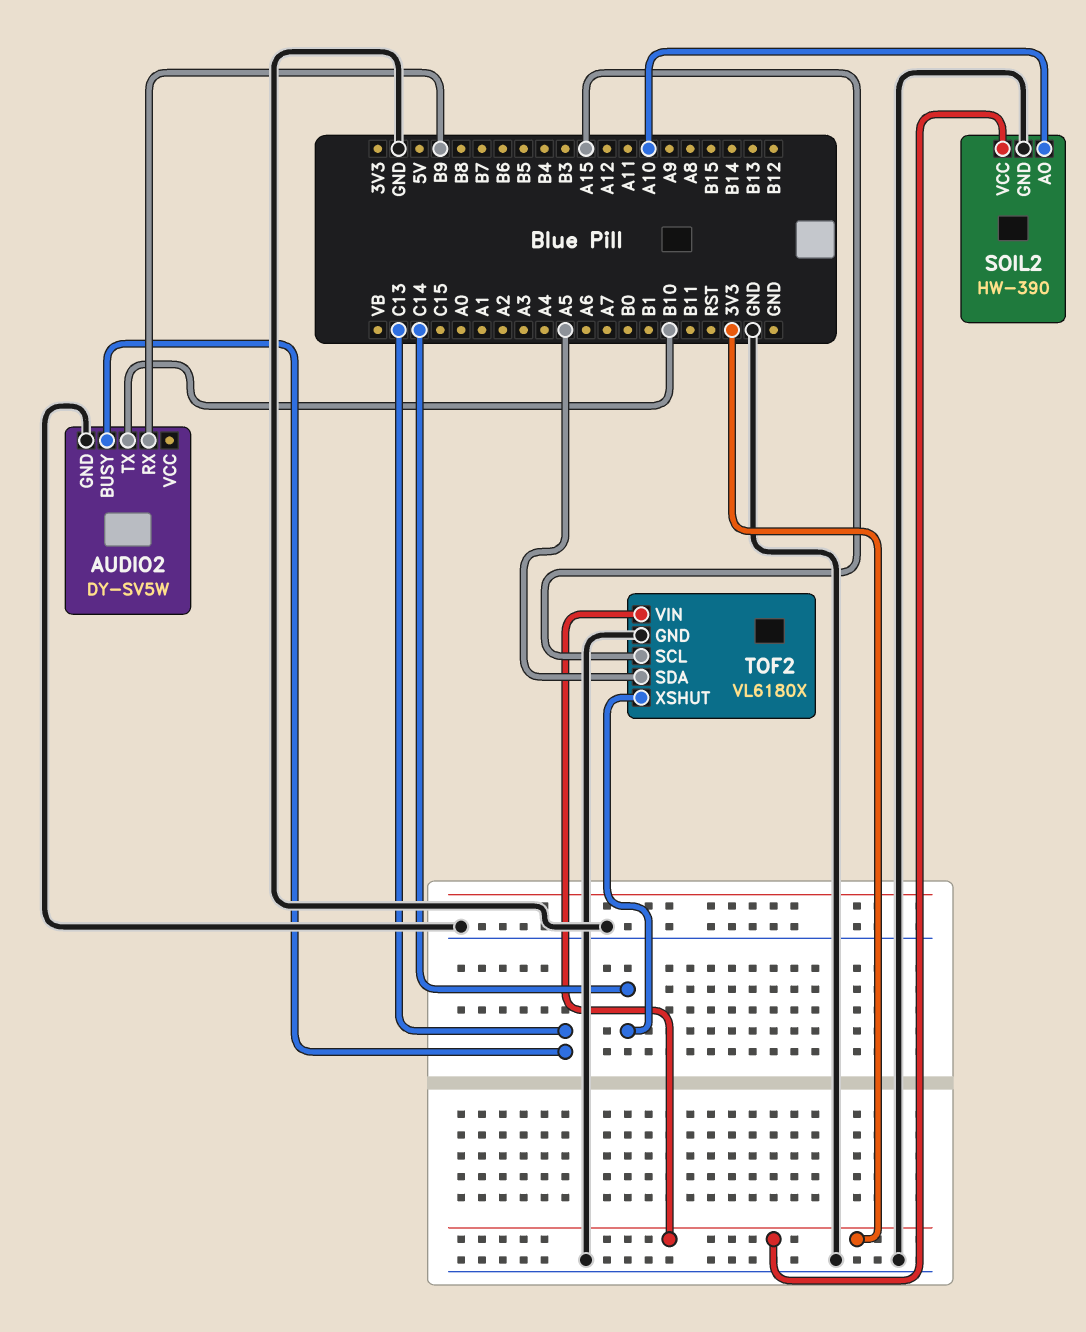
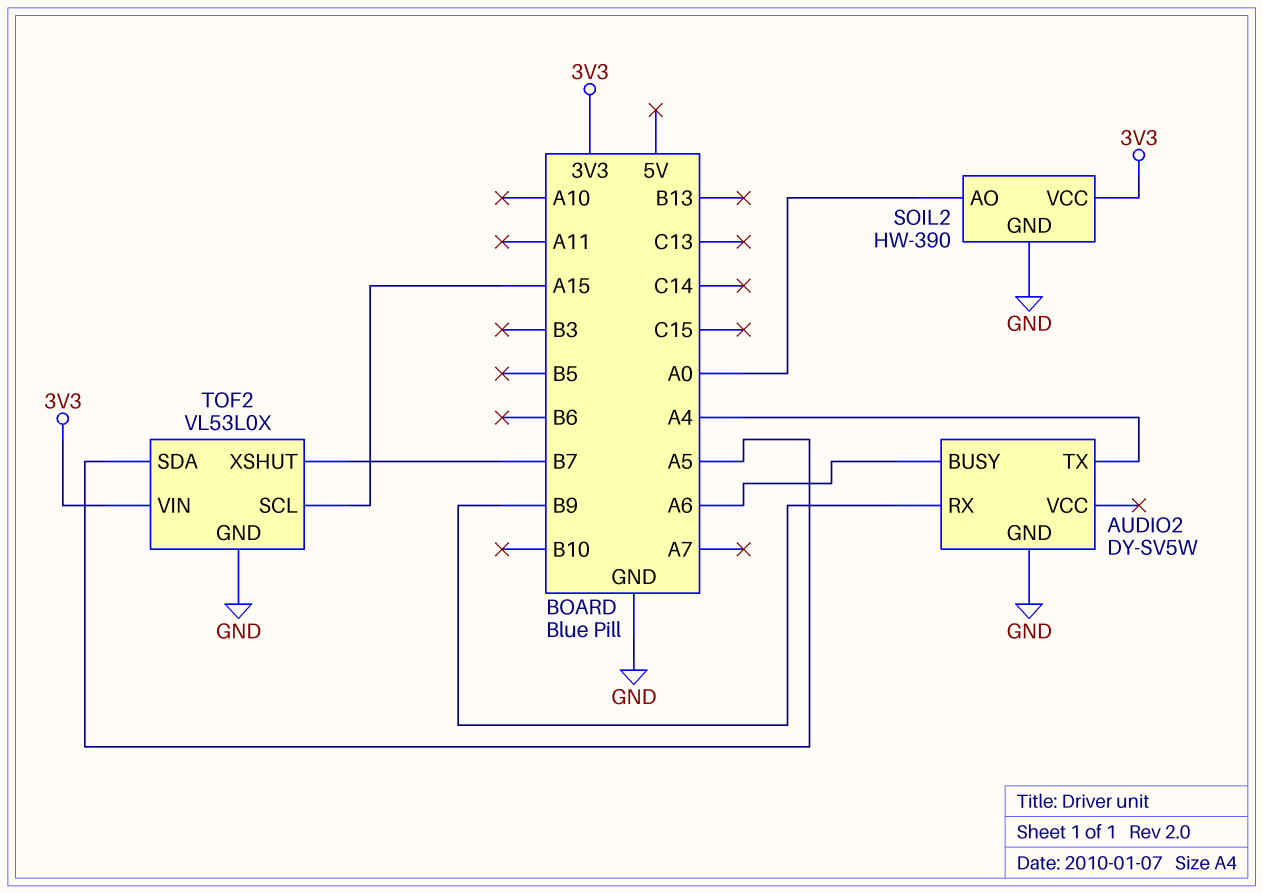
AUDIO2 pin BUSY: C13 -> A6
AUDIO2 pin TX: B10 -> A4
SOIL2 pin AO: A10 -> A0
TOF2: VL6180X -> VL53L0X
TOF2 pin XSHUT: C14 -> B7

